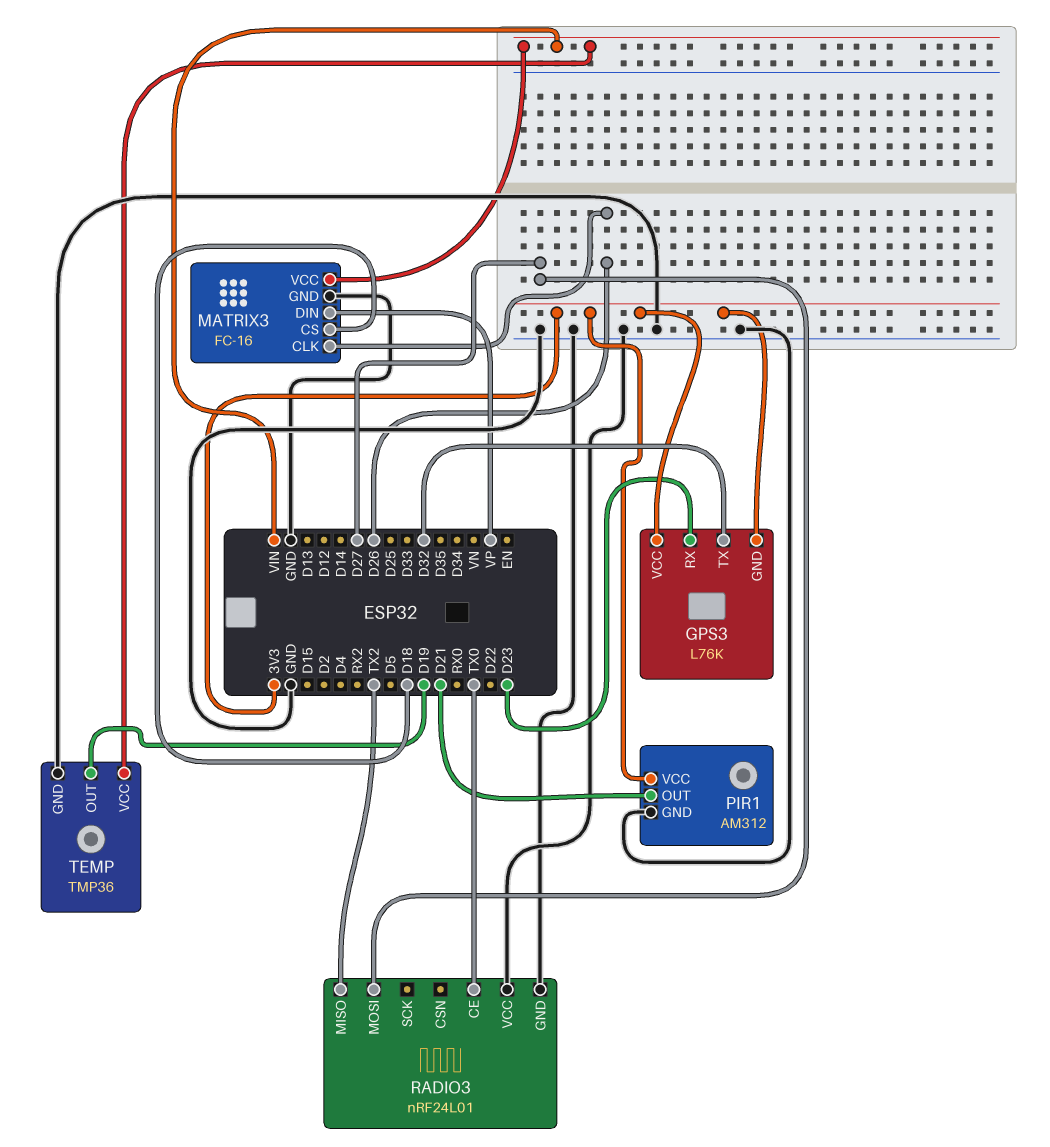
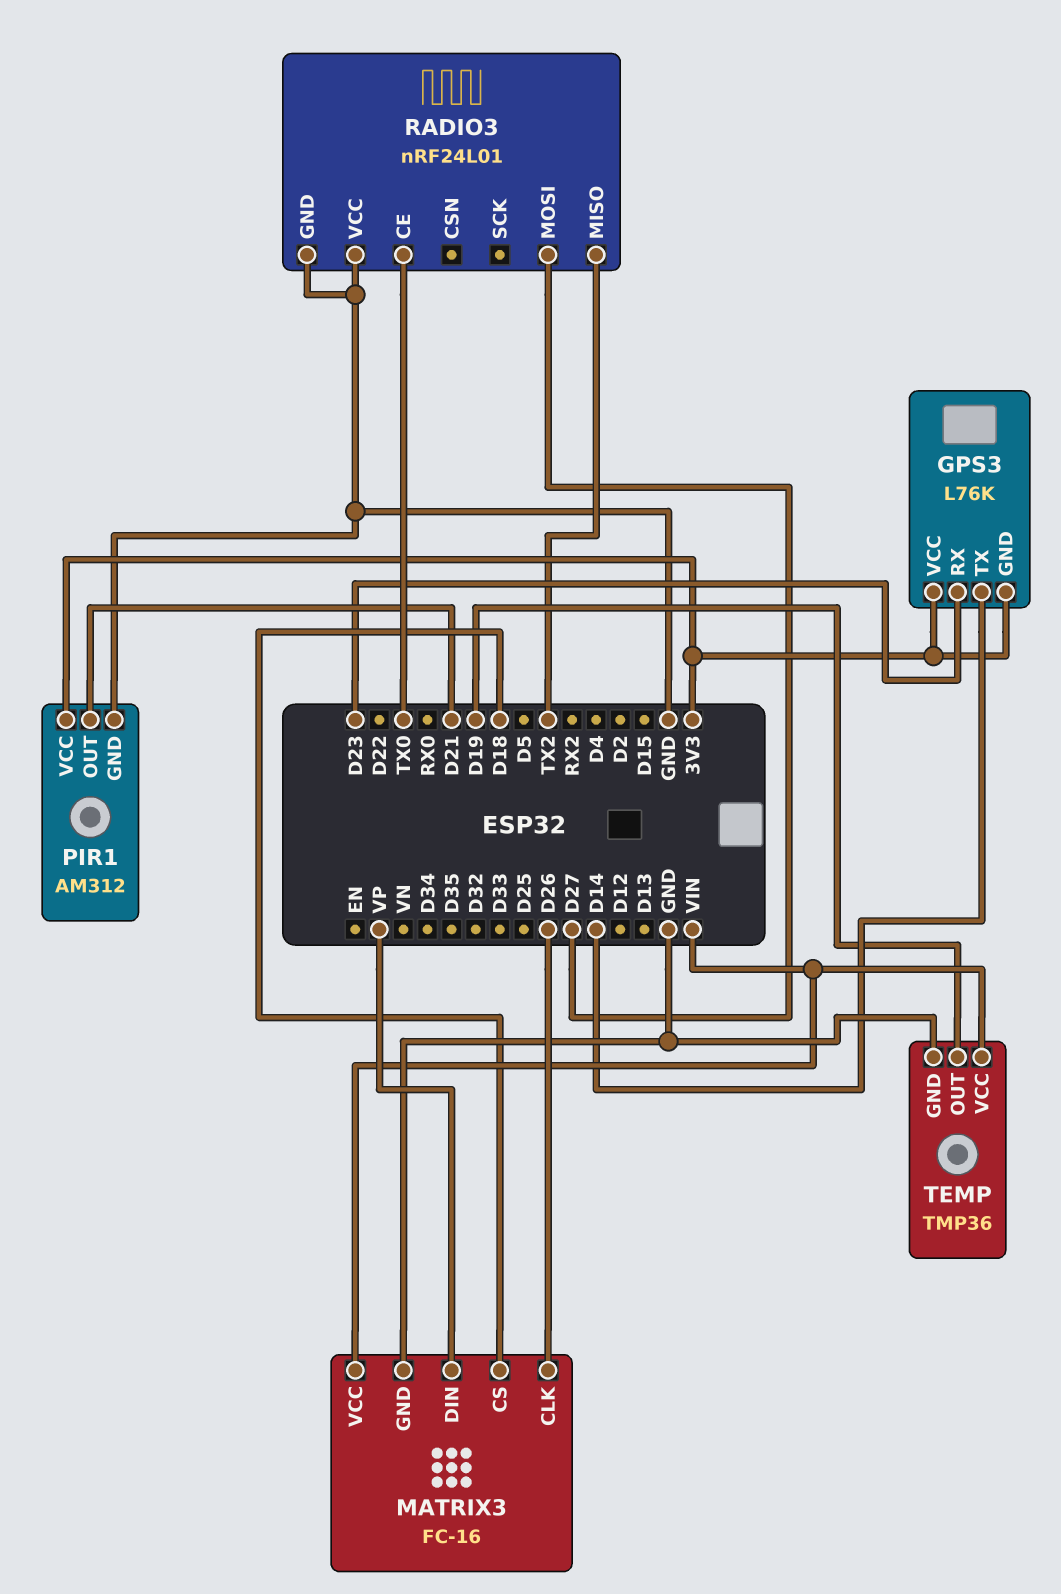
GPS3 pin TX: D32 -> D14

